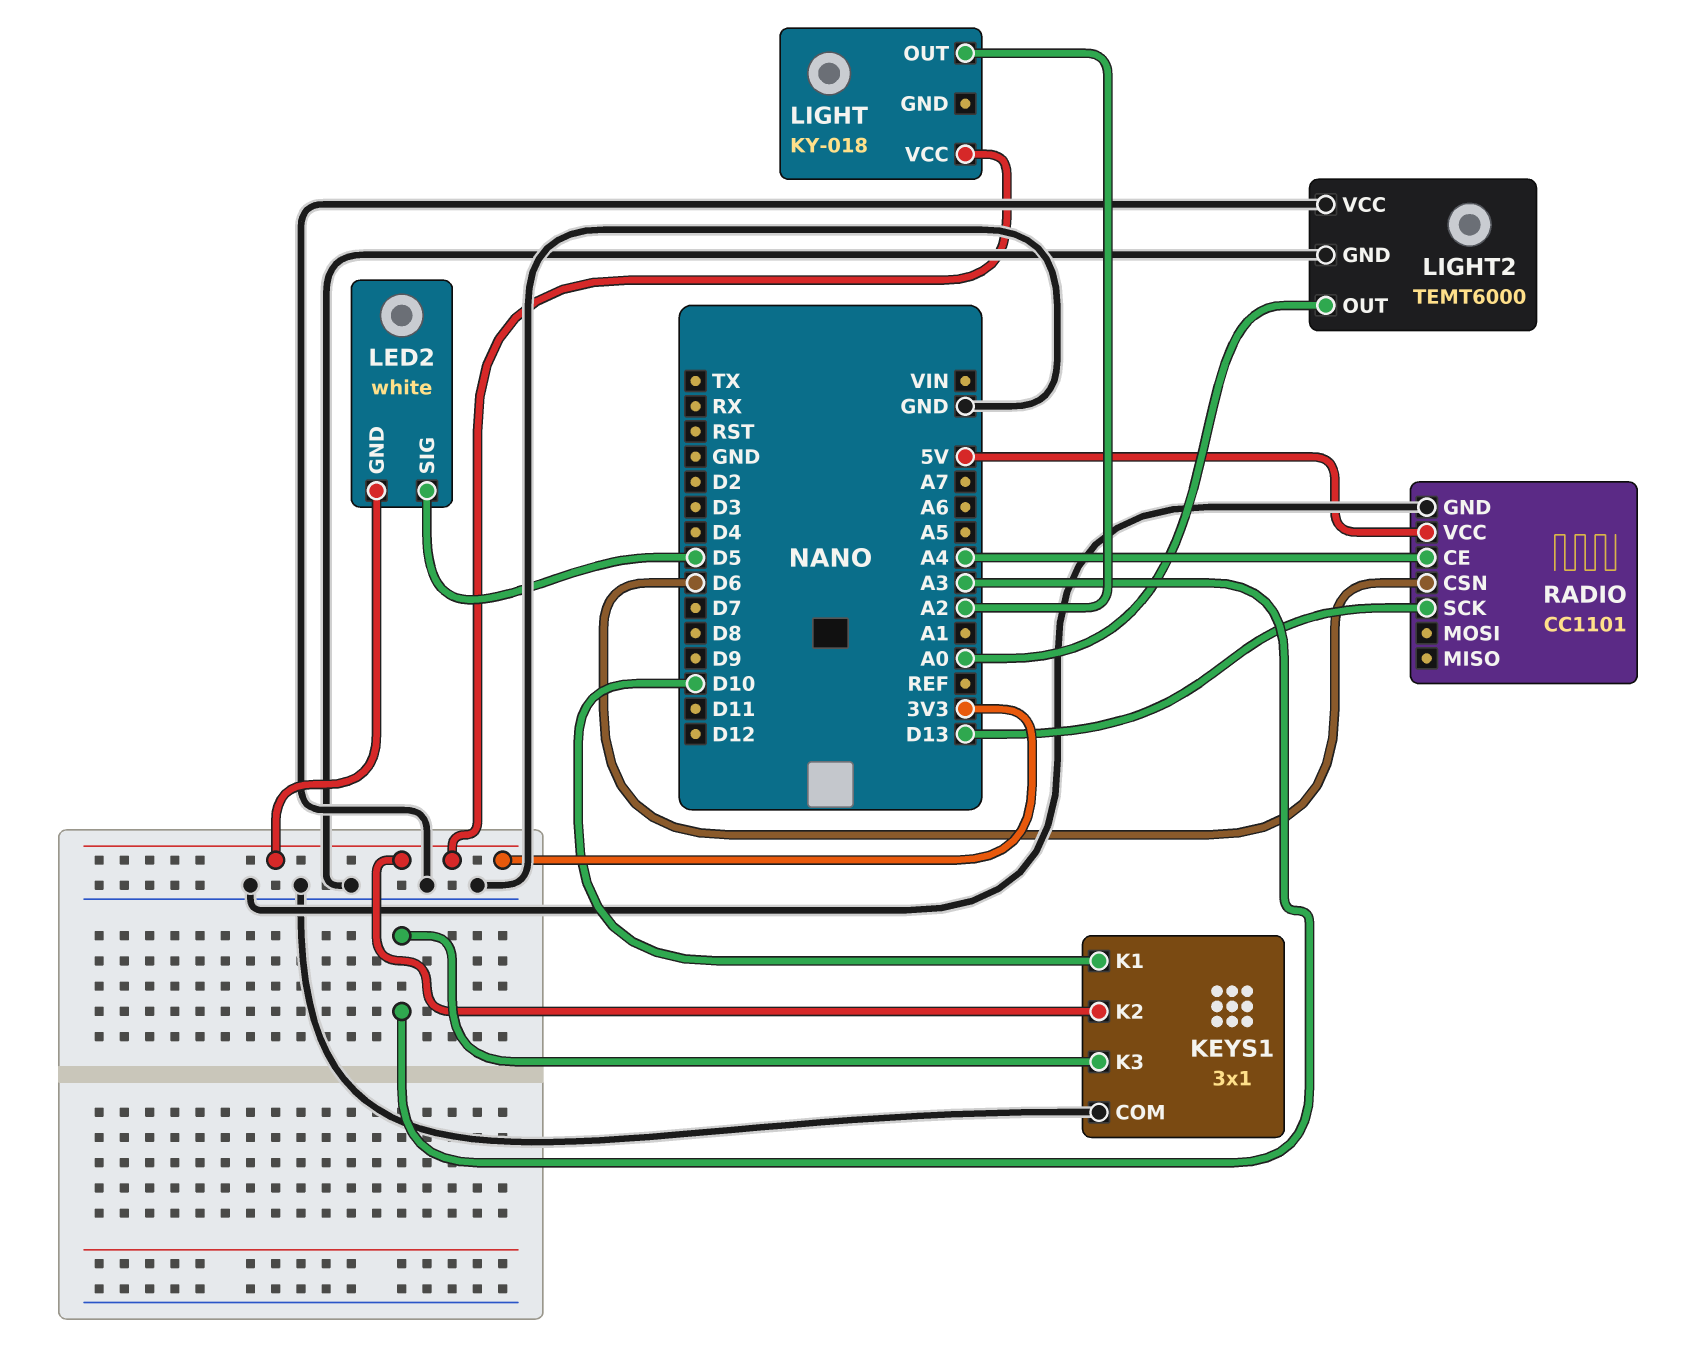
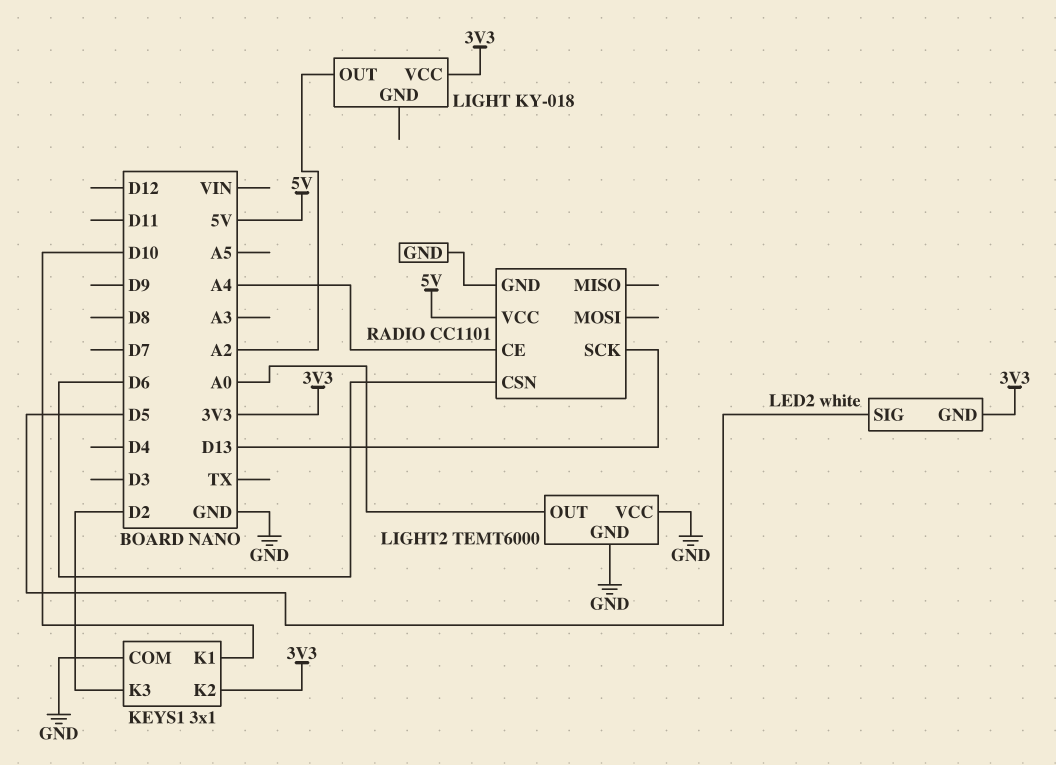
KEYS1 pin K3: A3 -> D2

